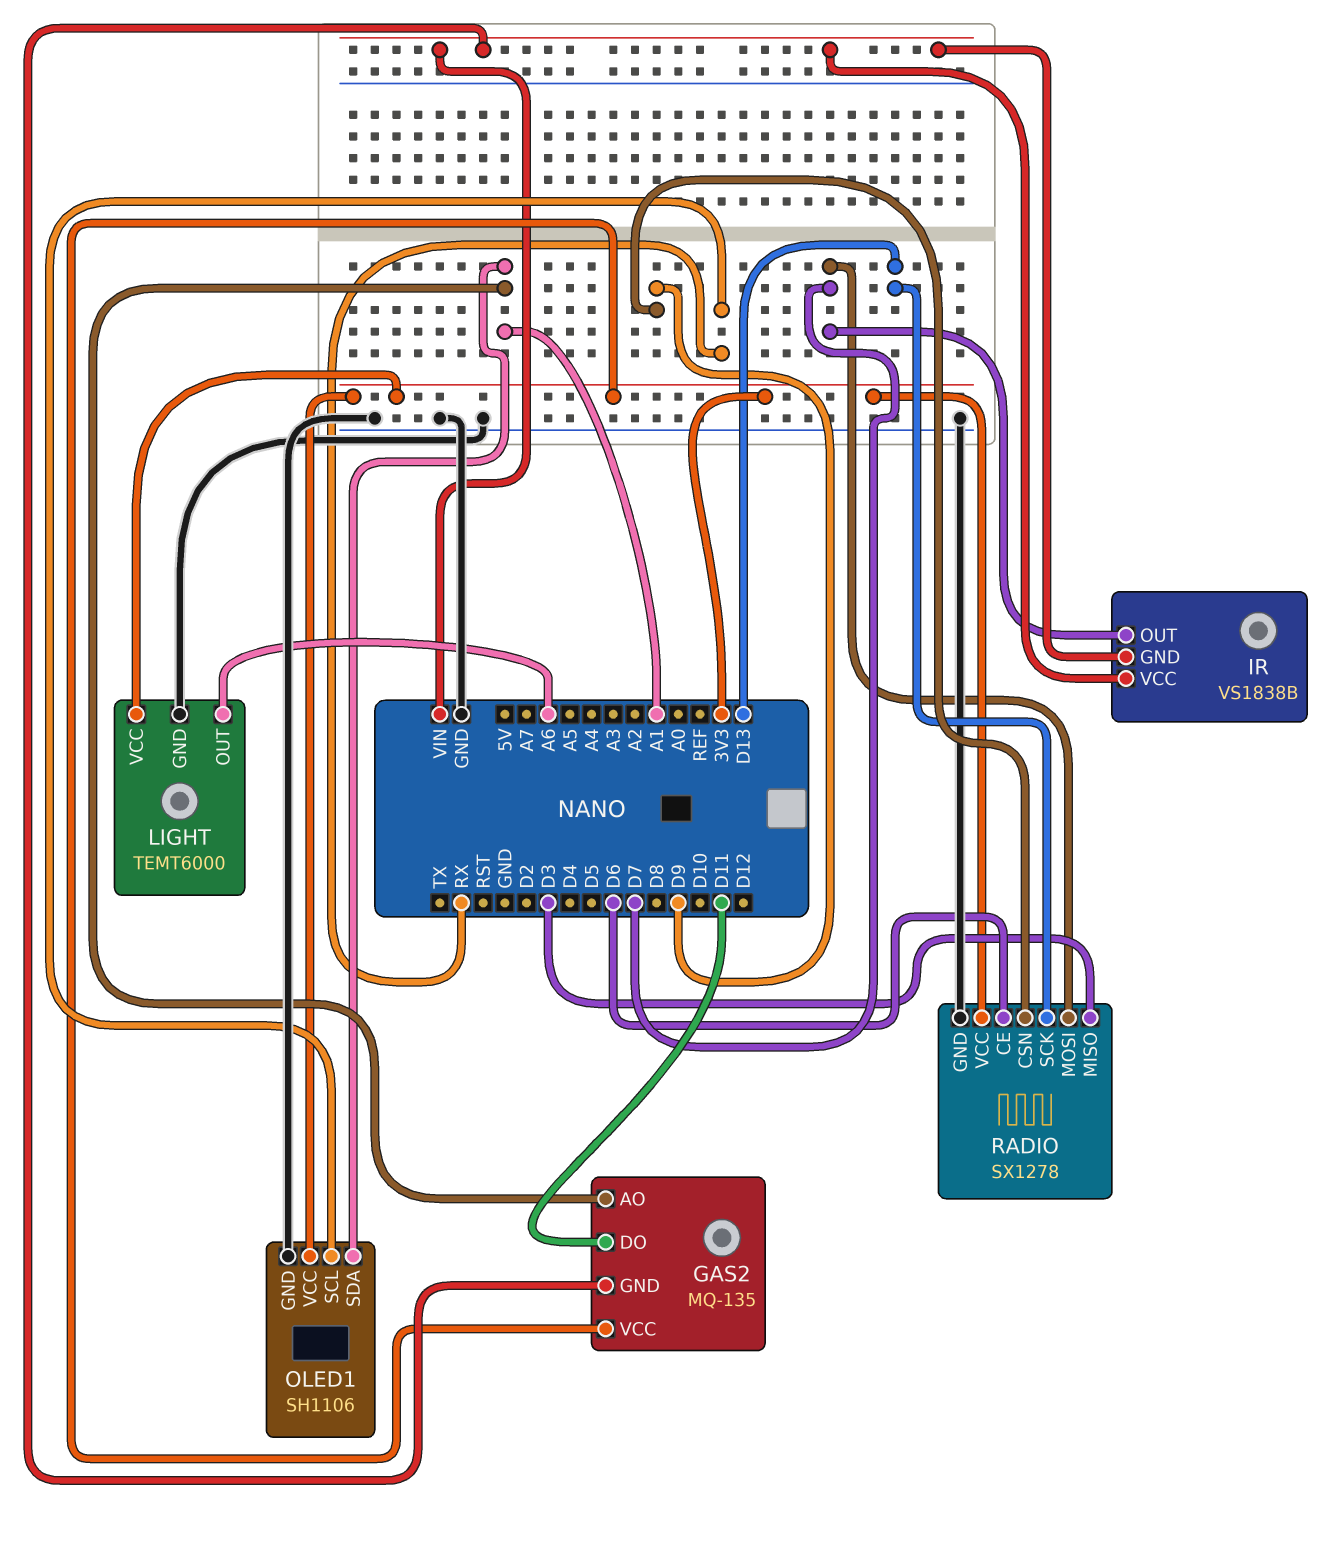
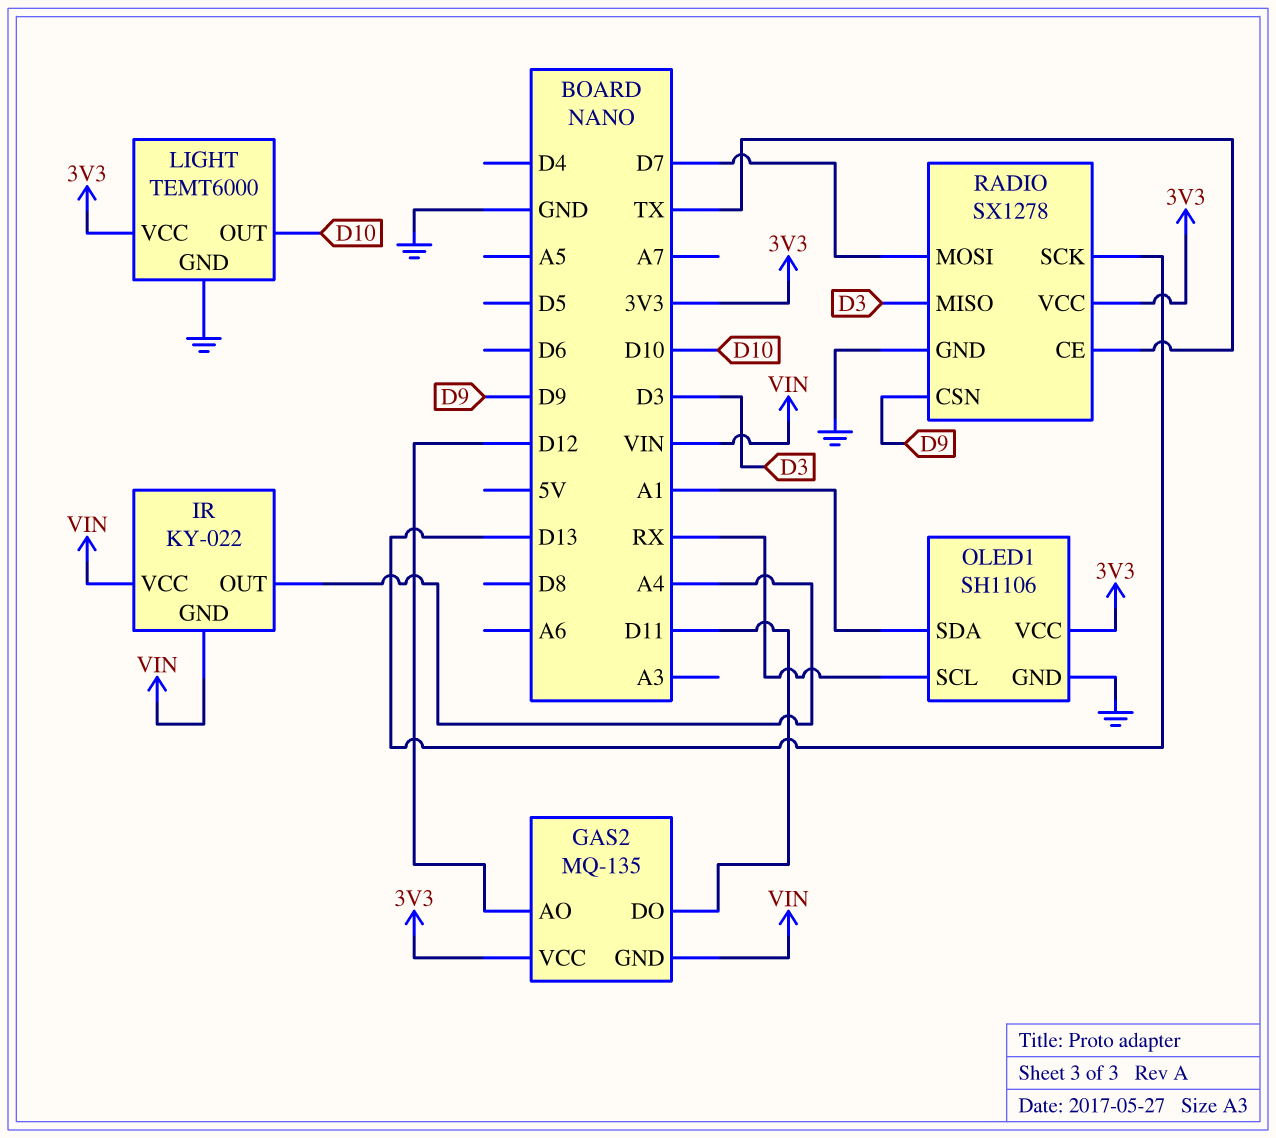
GAS2 pin AO: A1 -> D12
IR: VS1838B -> KY-022
IR pin OUT: D7 -> A4
LIGHT pin OUT: A6 -> D10
RADIO pin CE: D6 -> TX

